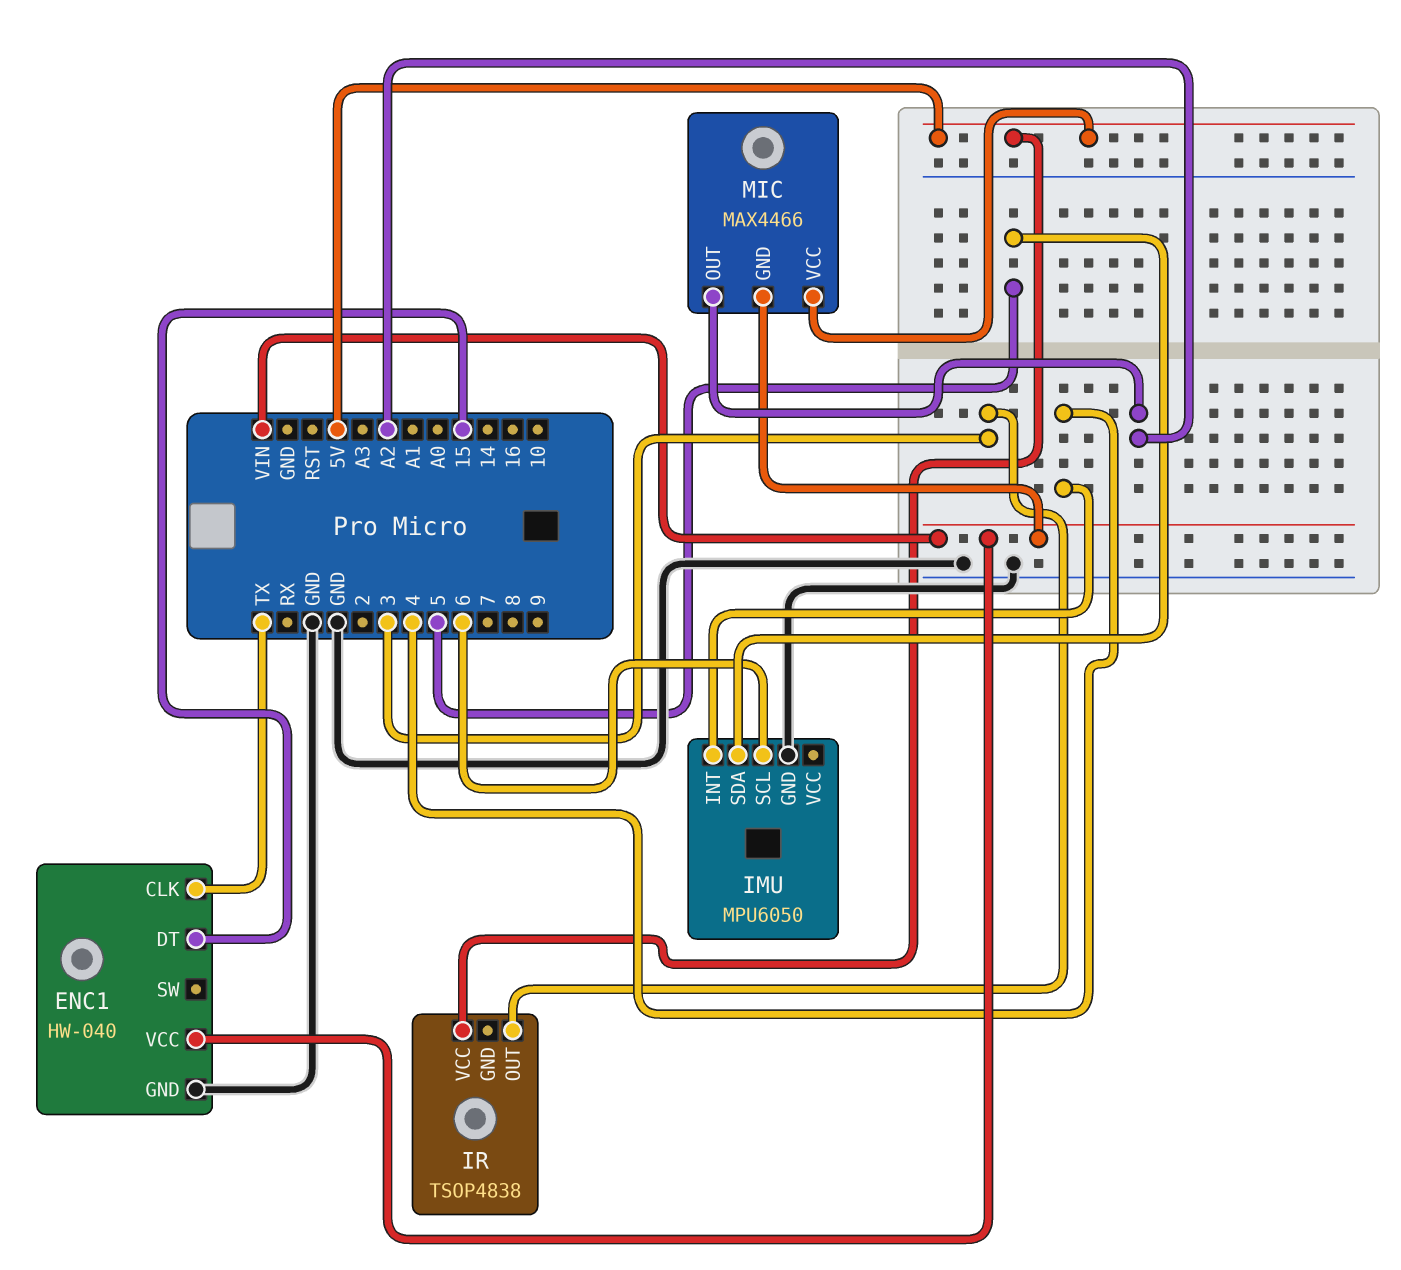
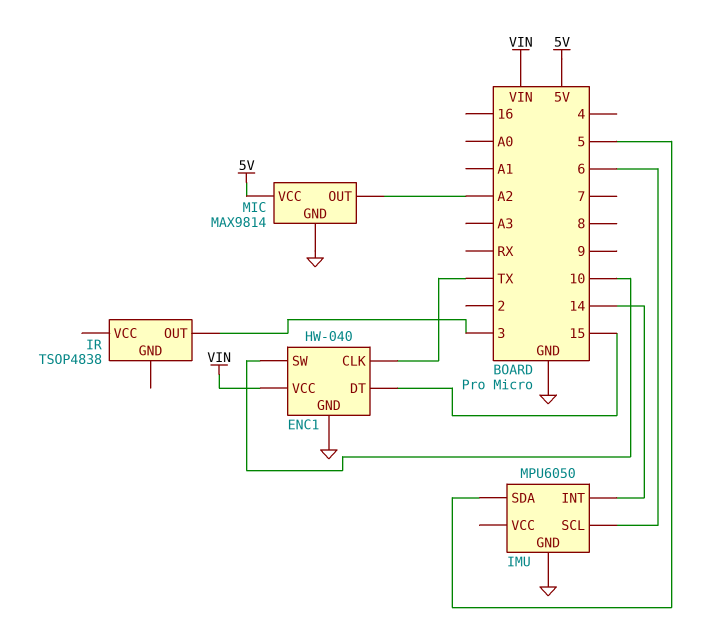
ENC1 pin SW: none -> 10
IMU pin INT: 4 -> 14
IR pin VCC: 5V -> none
MIC: MAX4466 -> MAX9814
MIC pin GND: VIN -> GND

